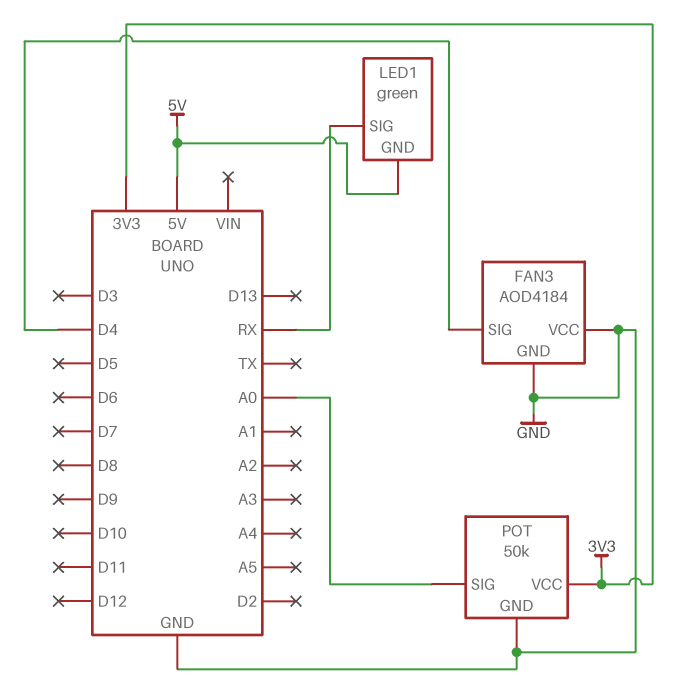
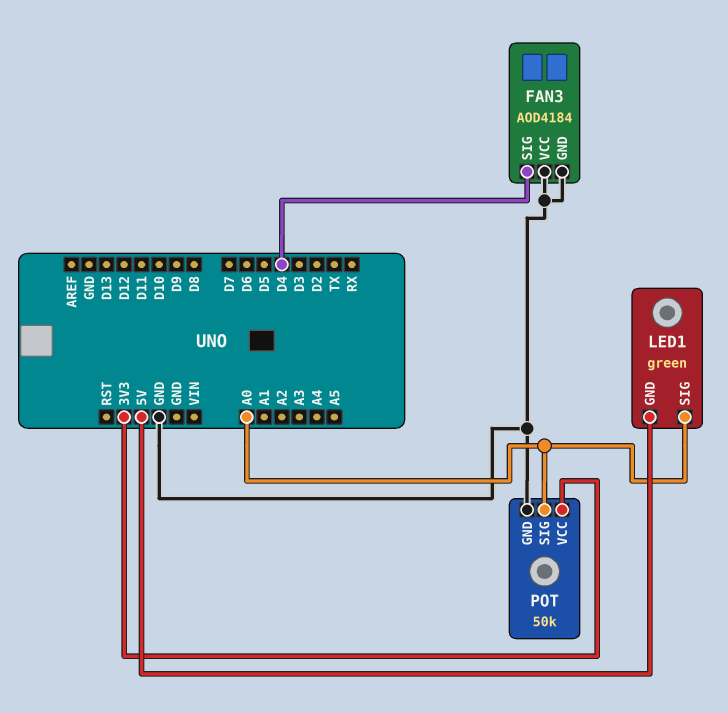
LED1 pin SIG: RX -> A0

